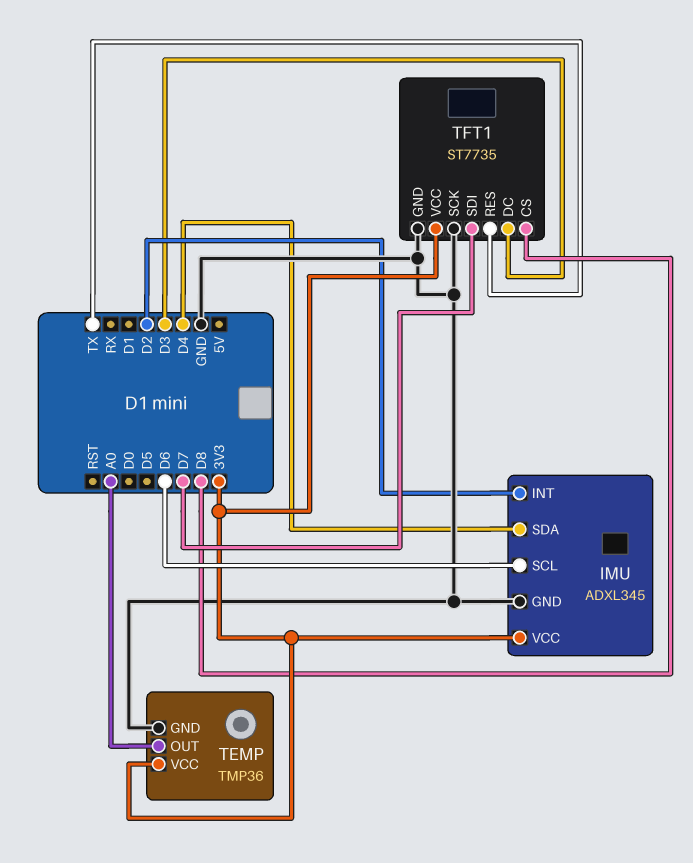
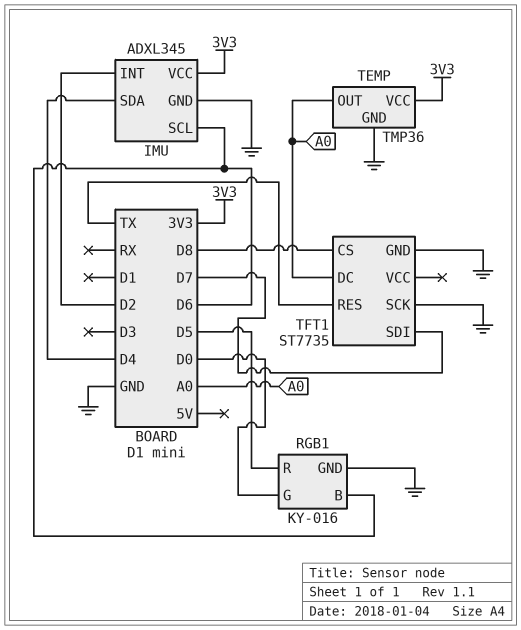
RGB1: none -> KY-016
RGB1 pin B: none -> D6
RGB1 pin G: none -> D0
RGB1 pin GND: none -> GND
RGB1 pin R: none -> D5
TFT1 pin DC: D3 -> A0
TFT1 pin VCC: 3V3 -> none

